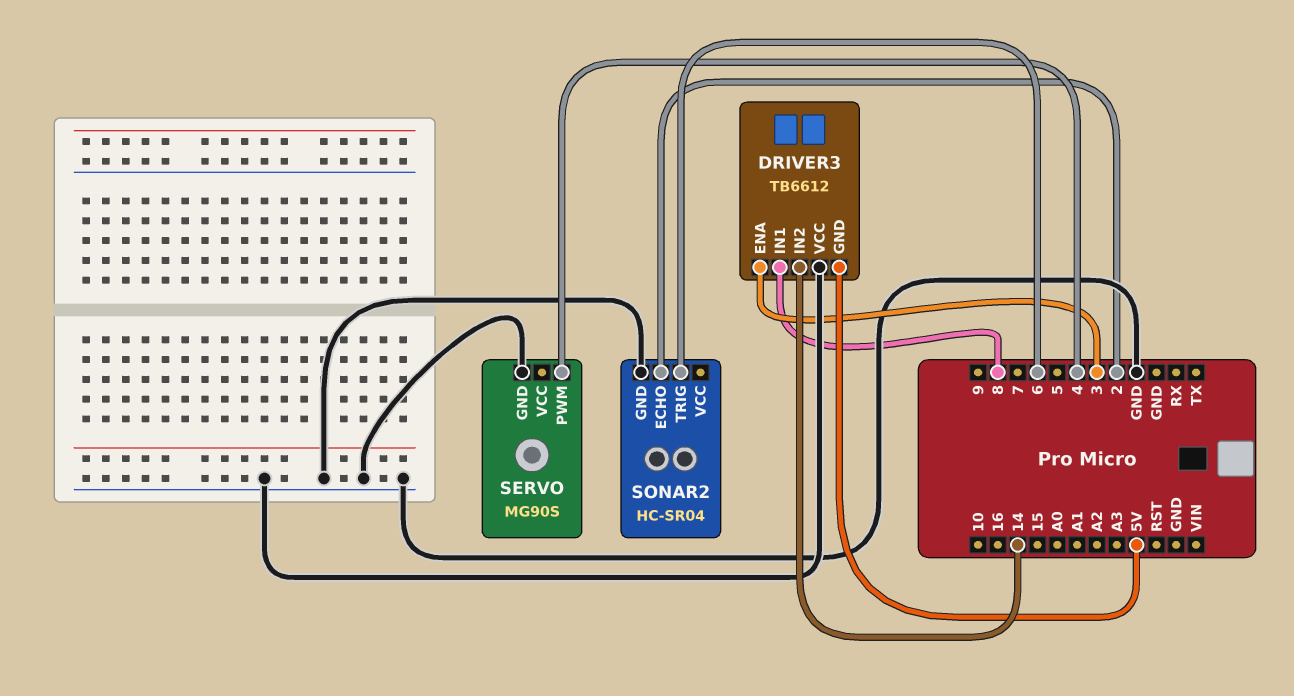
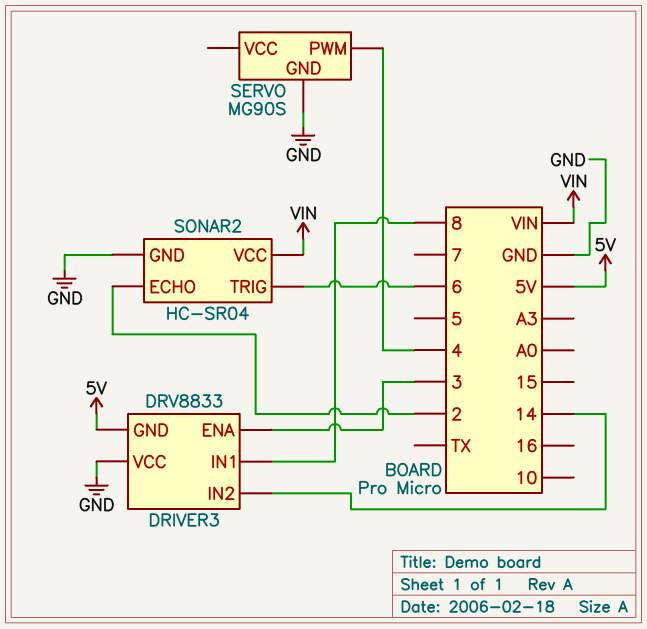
DRIVER3: TB6612 -> DRV8833
SONAR2 pin VCC: none -> VIN

